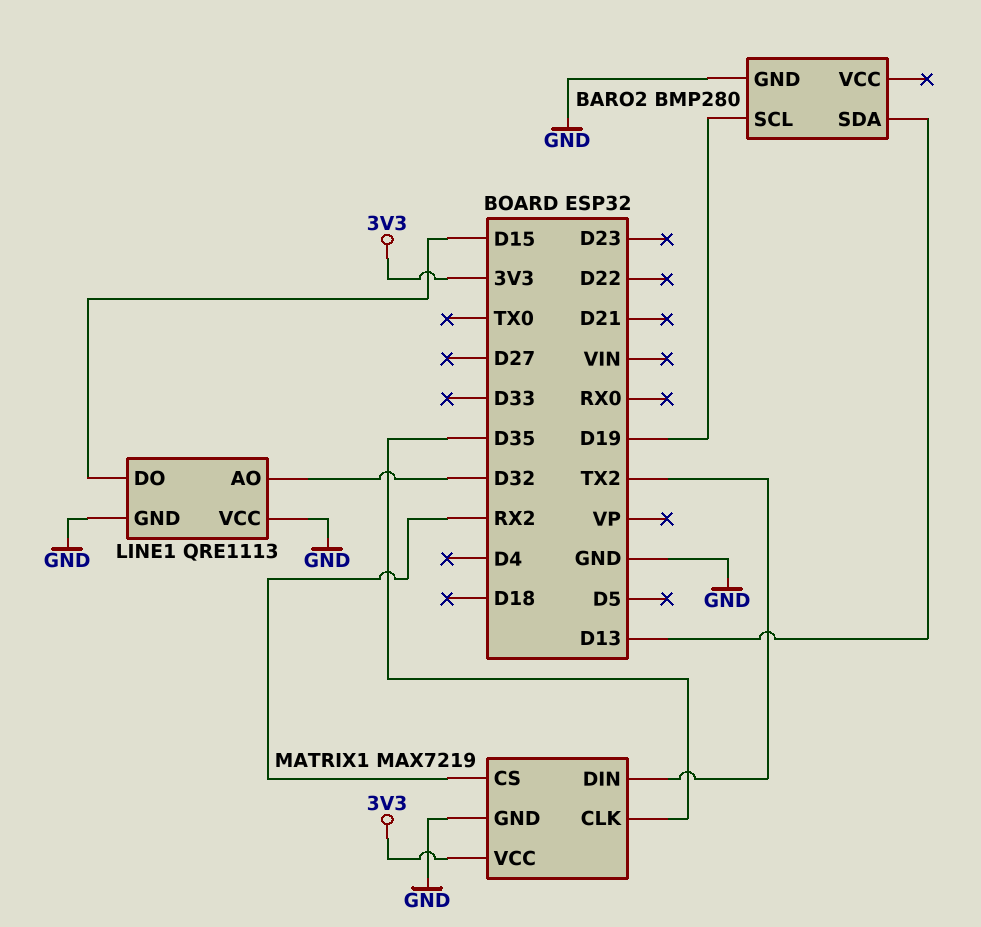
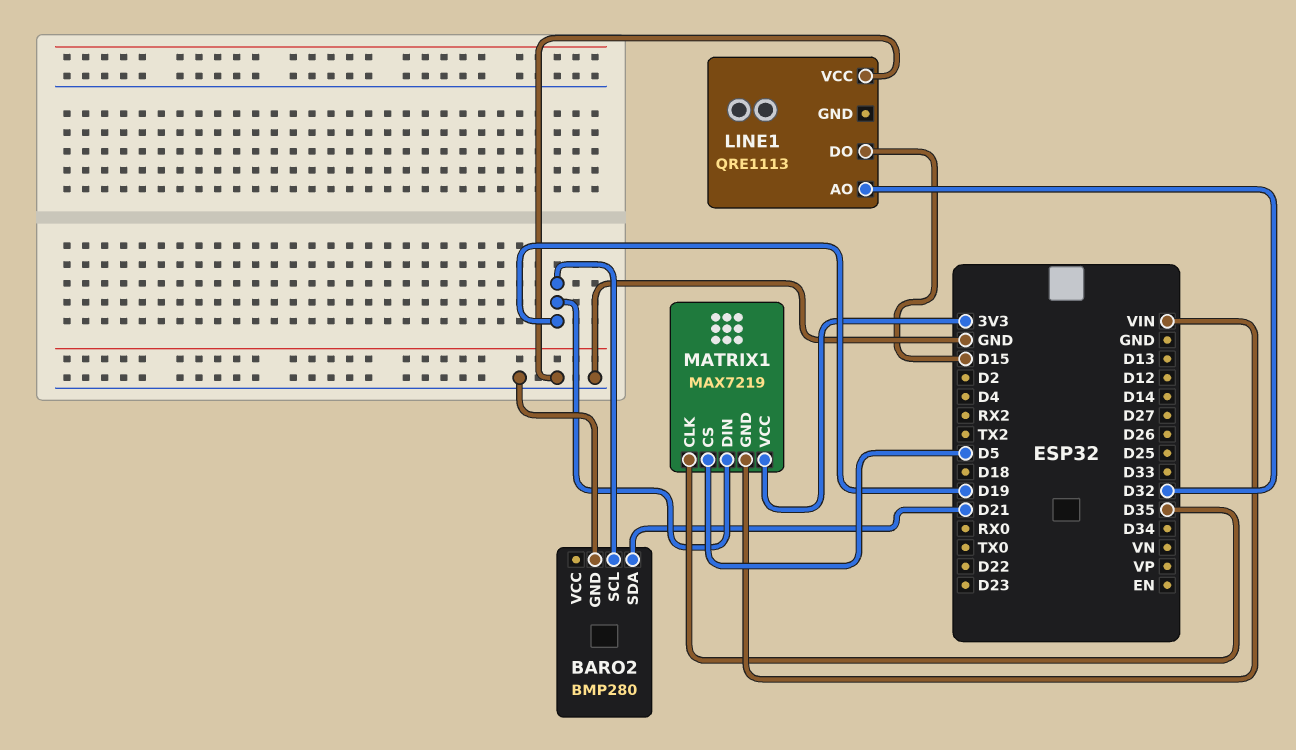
BARO2 pin SDA: D13 -> D21
LINE1 pin GND: GND -> none
MATRIX1 pin CS: RX2 -> D5
MATRIX1 pin DIN: TX2 -> D19
MATRIX1 pin GND: GND -> VIN

